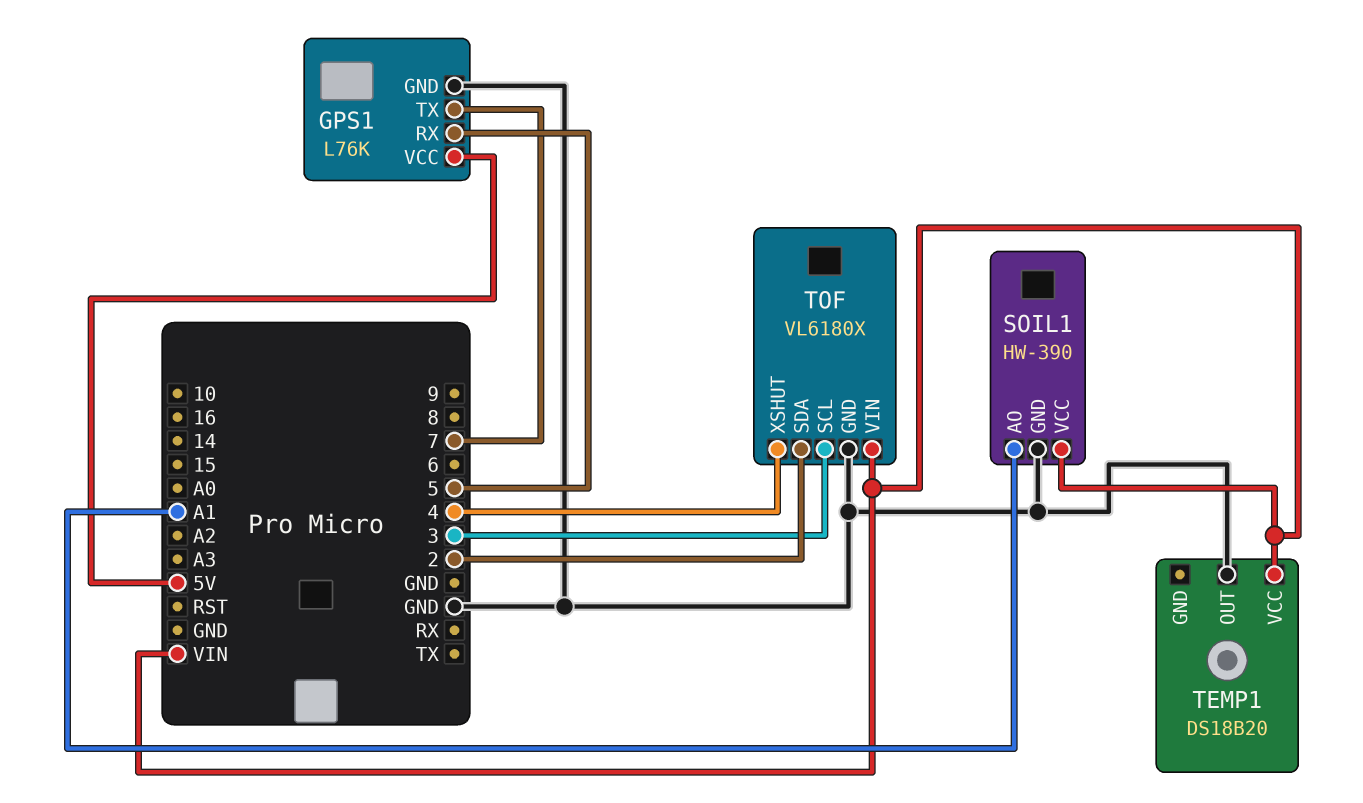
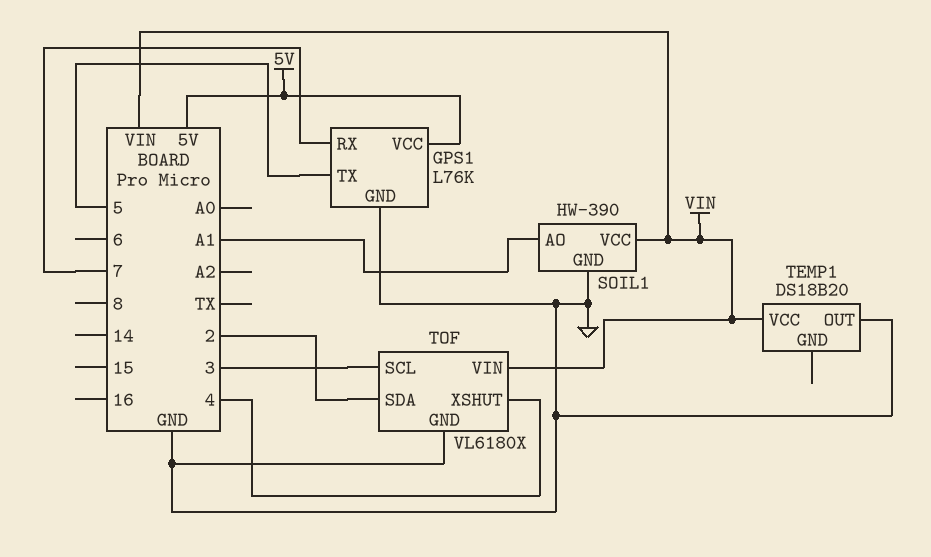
GPS1 pin RX: 5 -> 7
GPS1 pin TX: 7 -> 5

